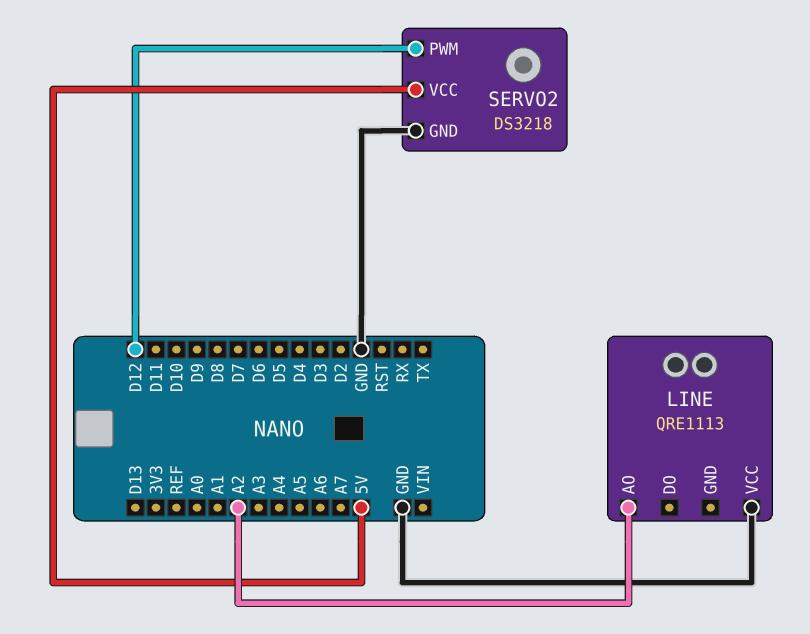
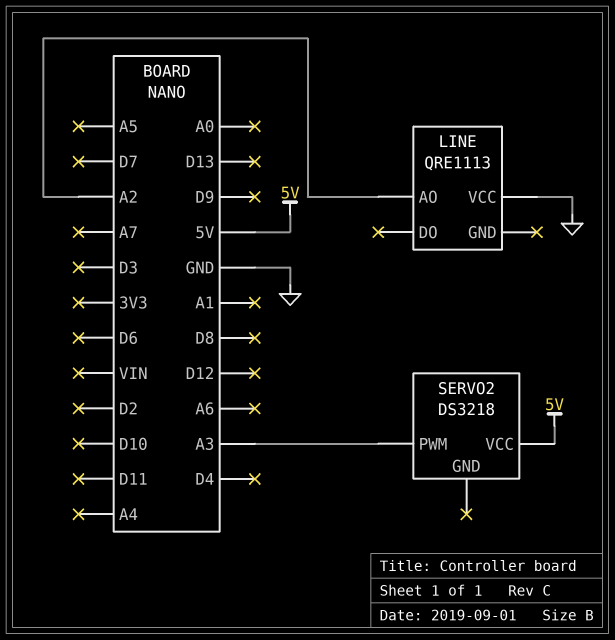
SERVO2 pin GND: GND -> none
SERVO2 pin PWM: D12 -> A3

